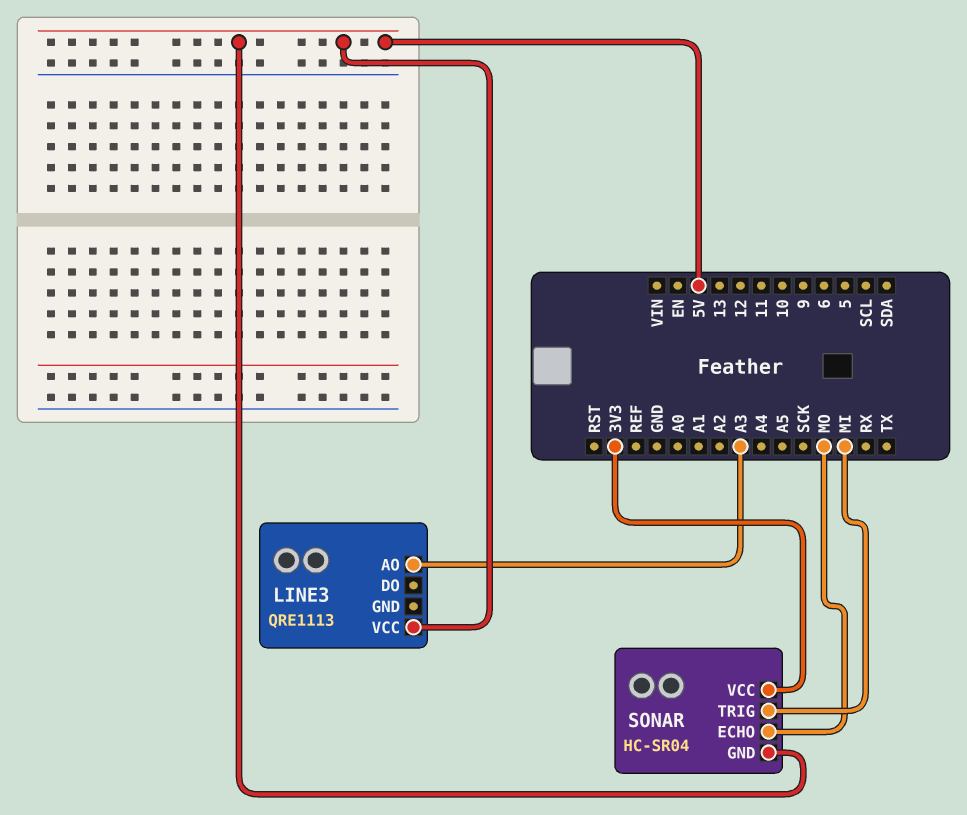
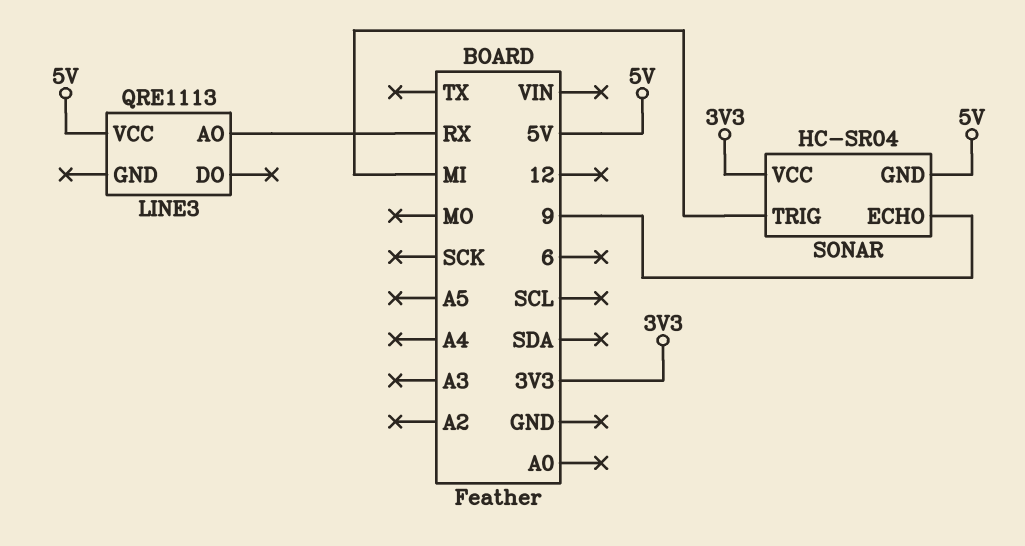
LINE3 pin AO: A3 -> RX
SONAR pin ECHO: MO -> 9

